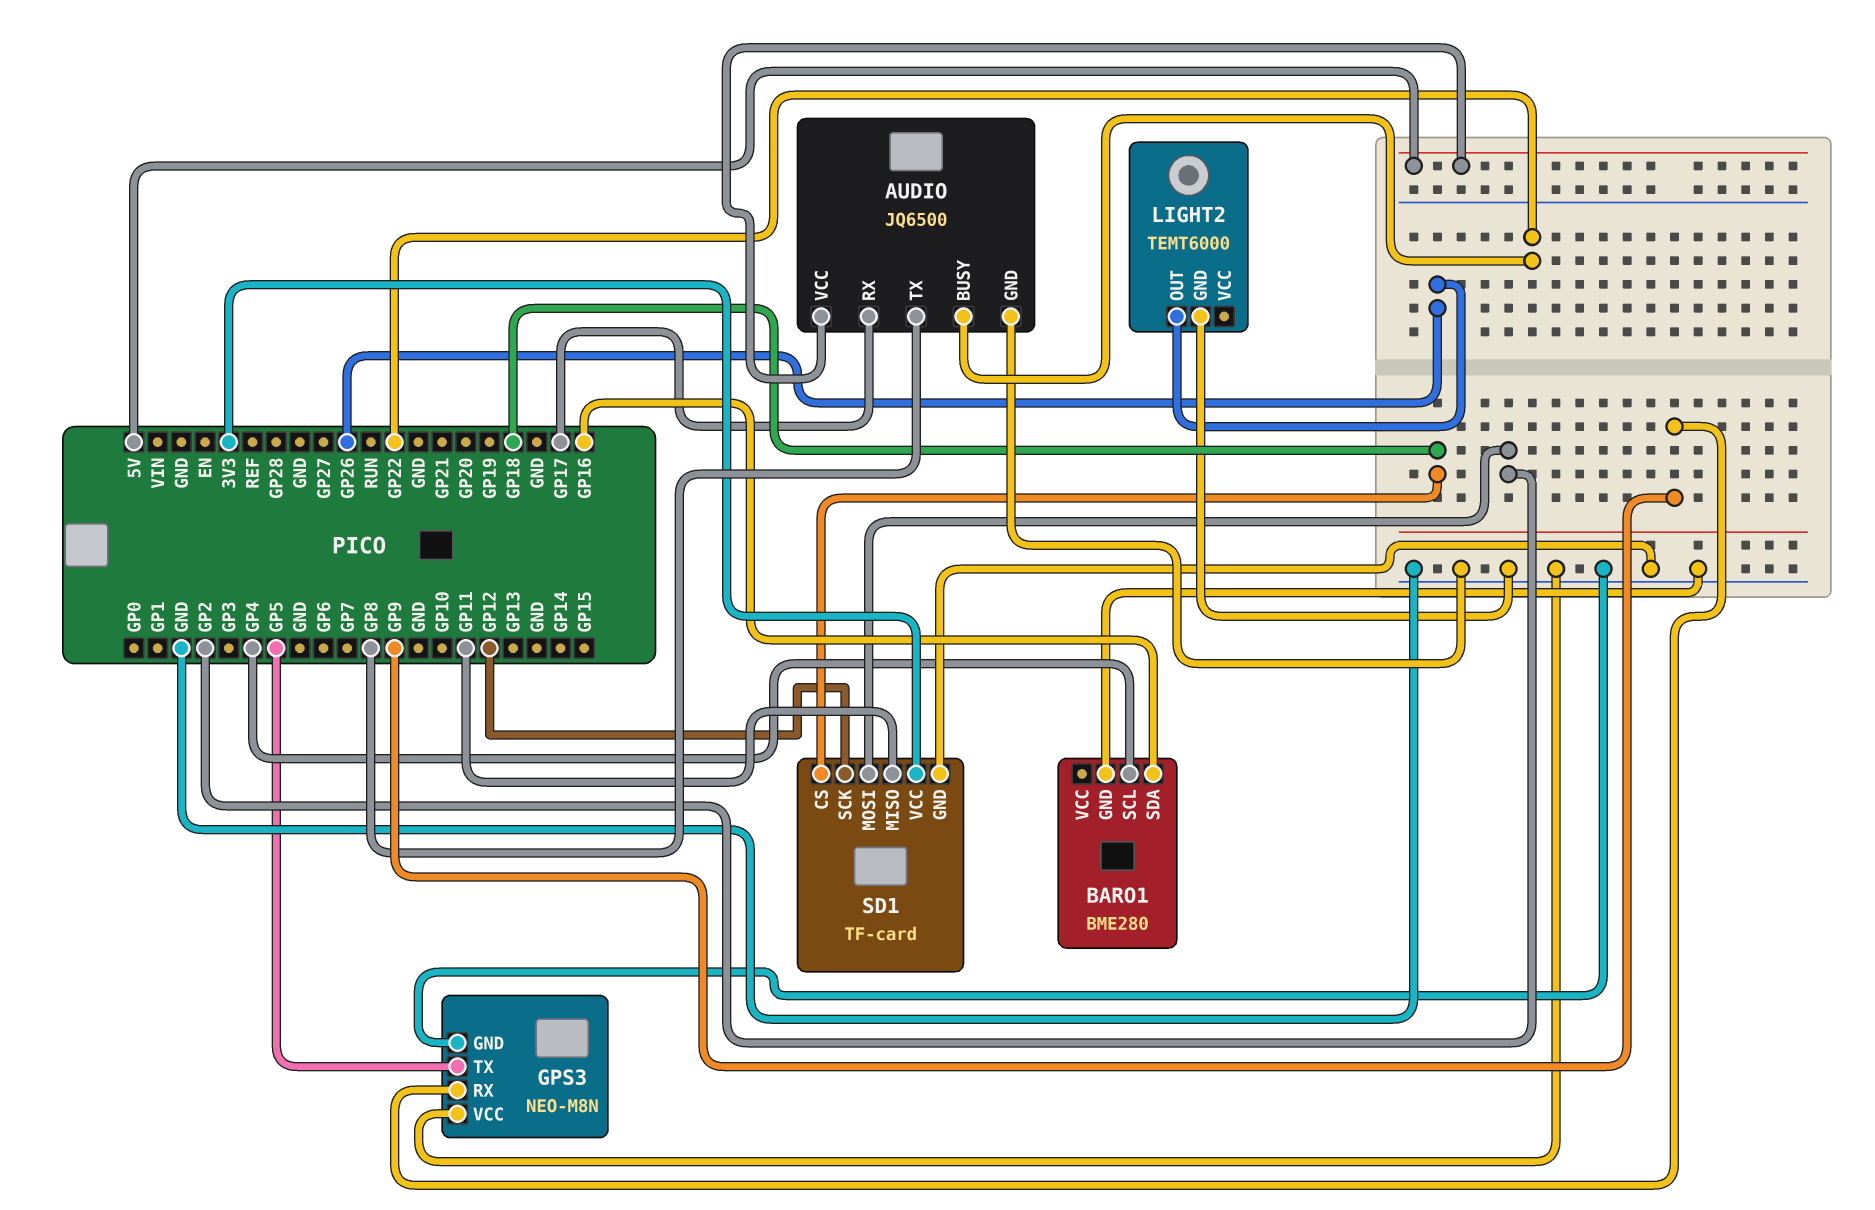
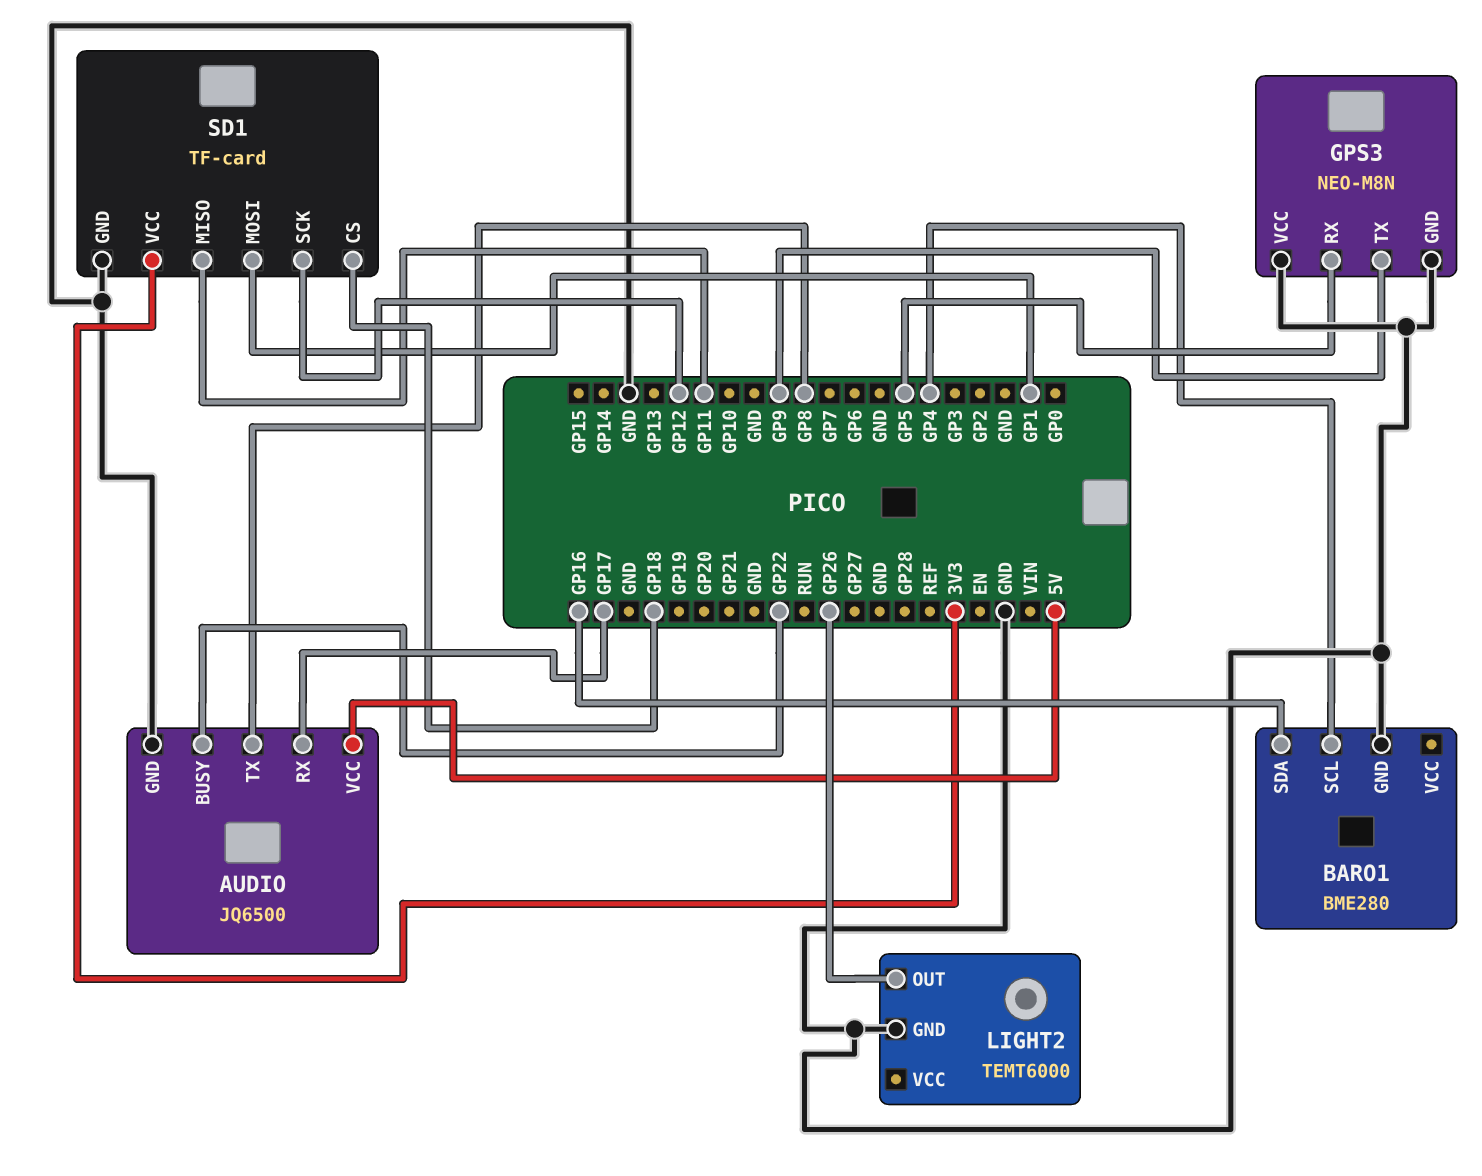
GPS3 pin RX: GP9 -> GP5
GPS3 pin TX: GP5 -> GP9
SD1 pin MOSI: GP2 -> GP1

